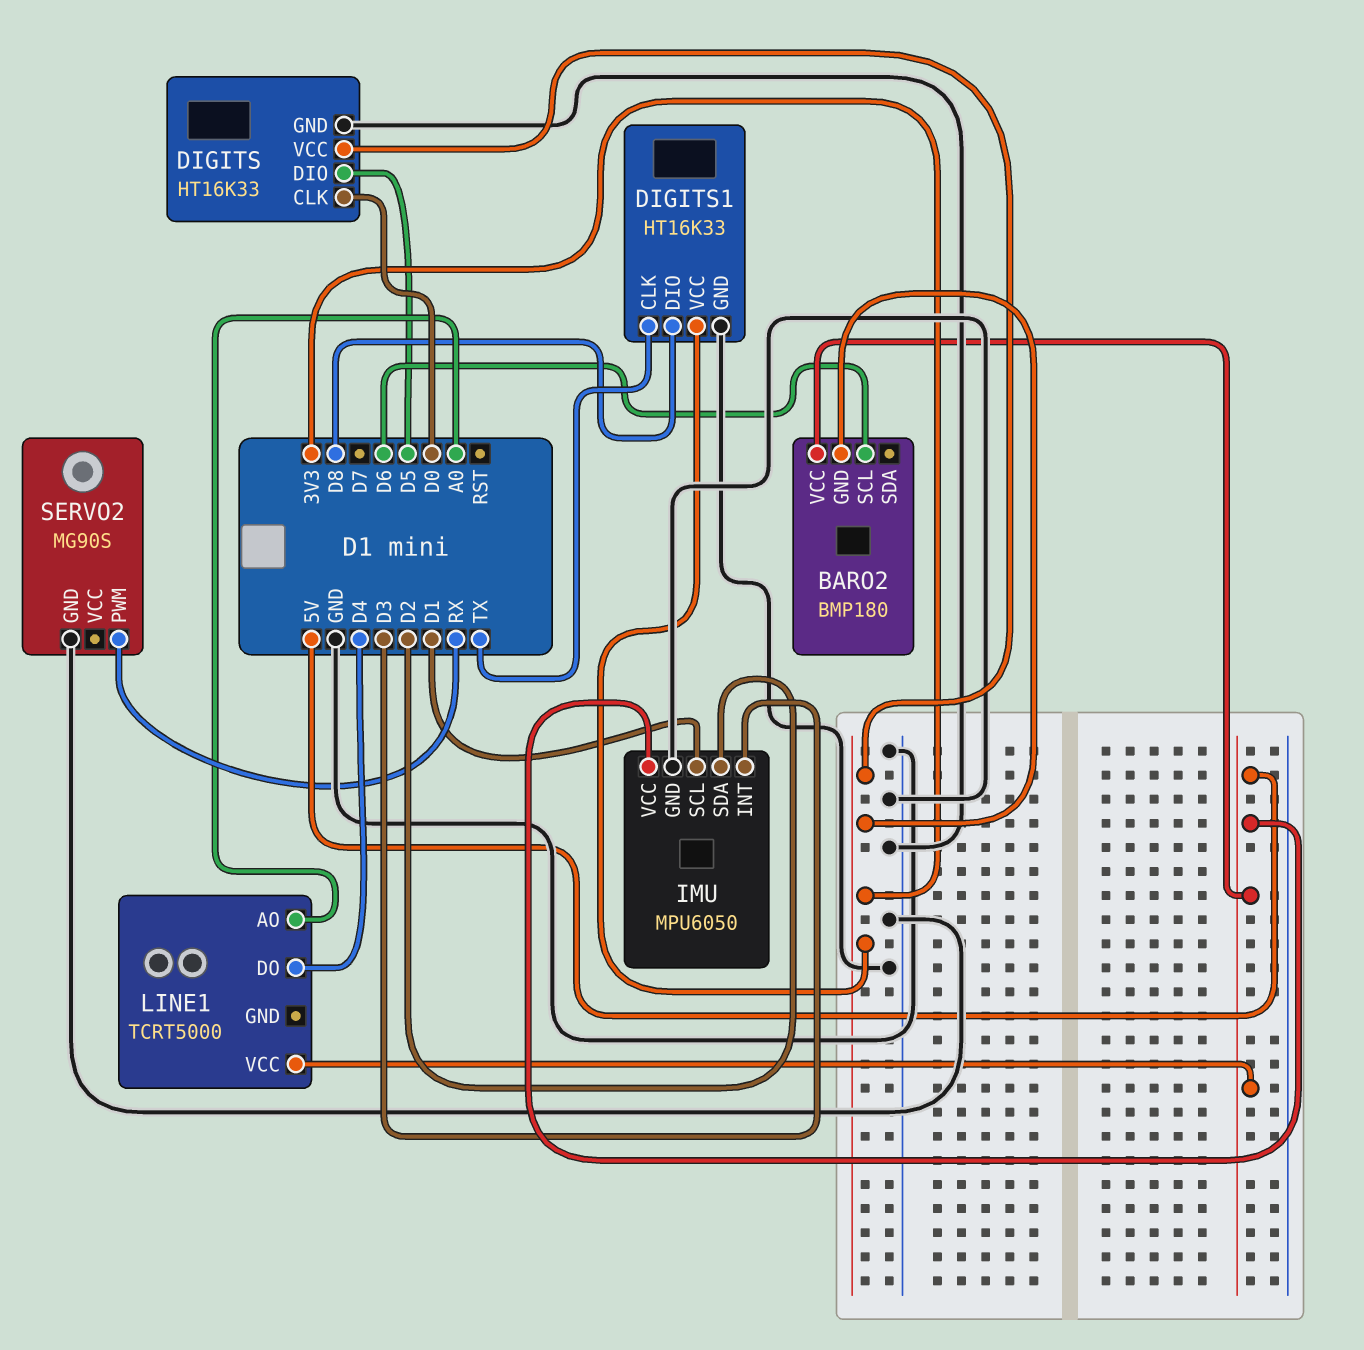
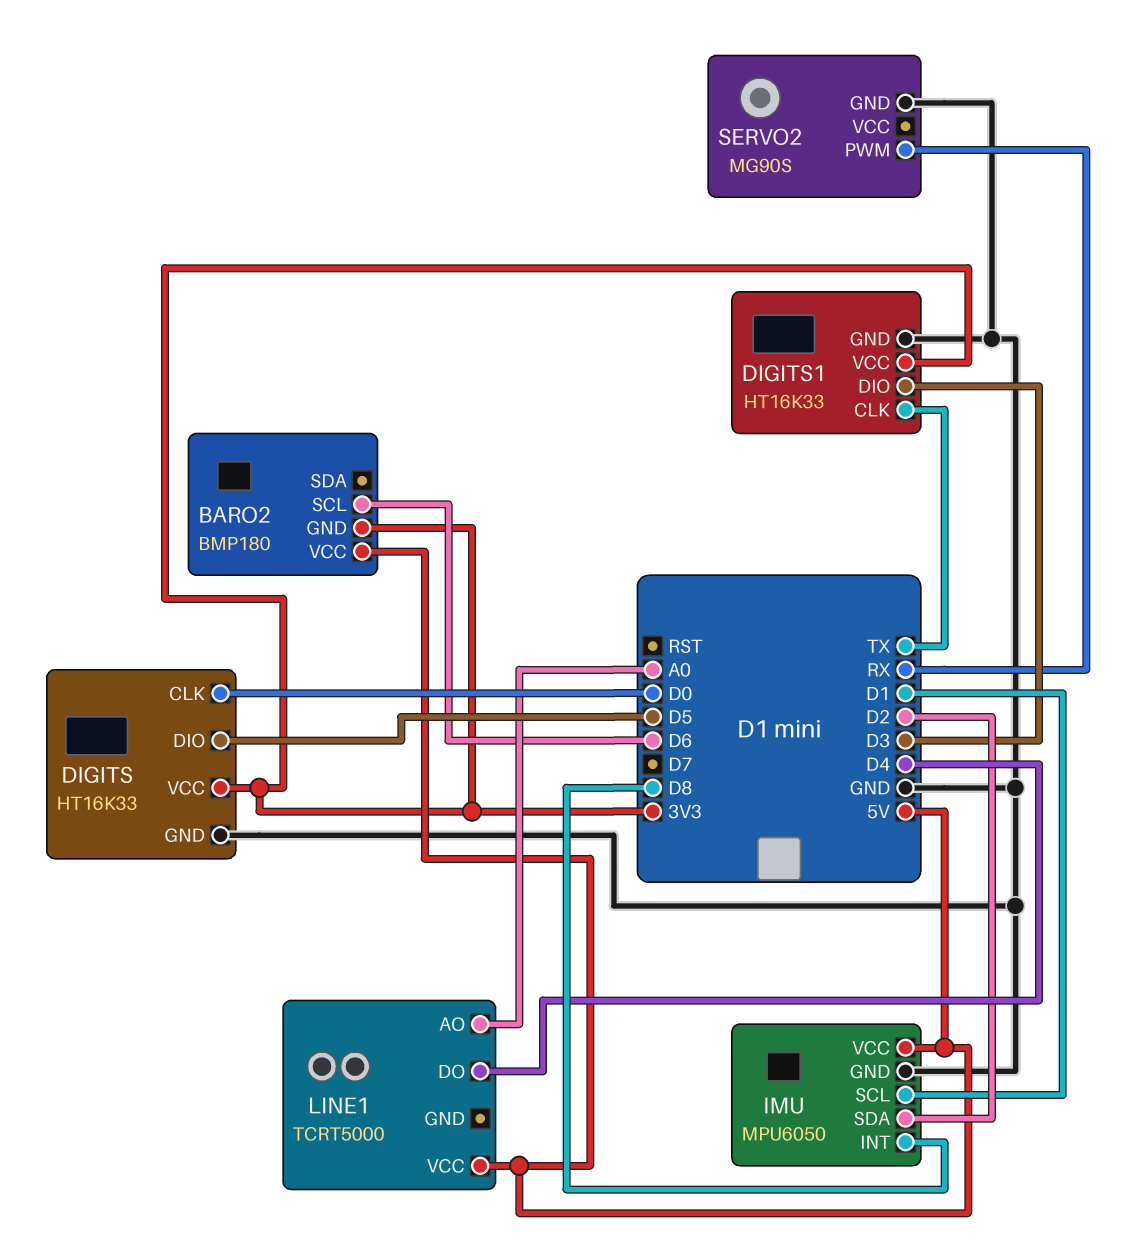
DIGITS1 pin DIO: D8 -> D3
IMU pin INT: D3 -> D8

